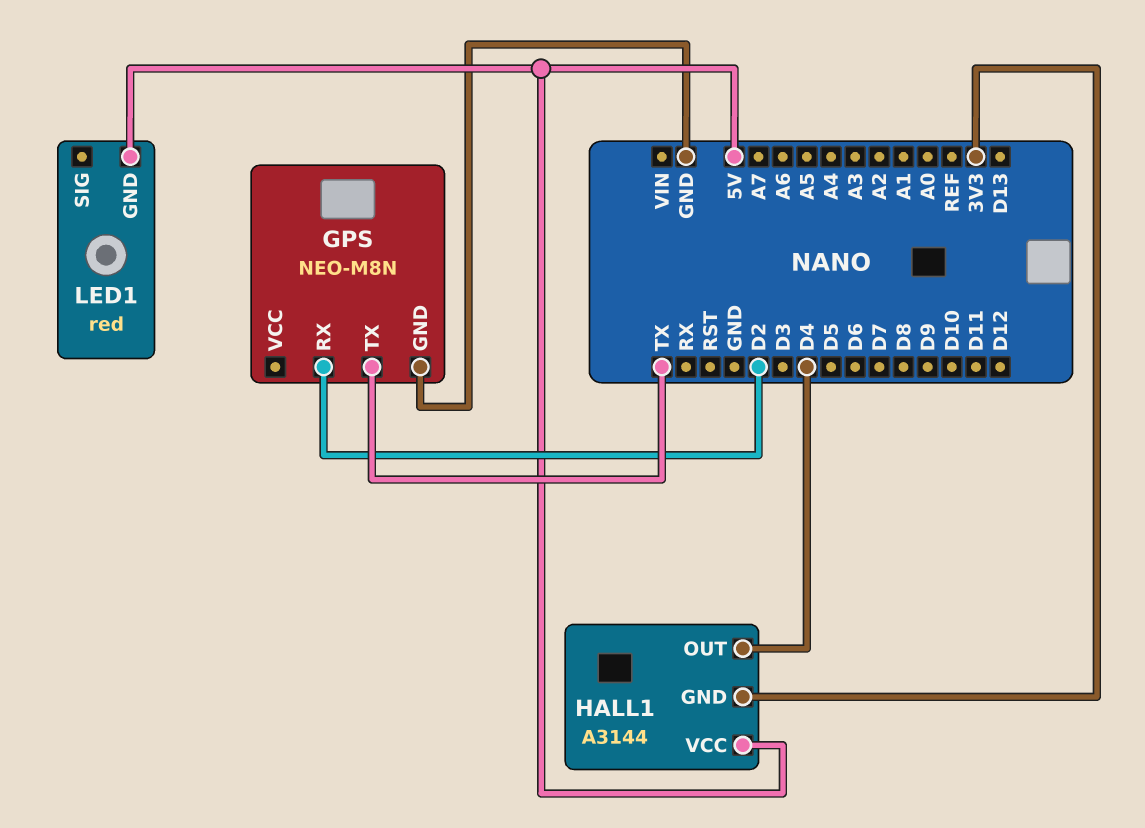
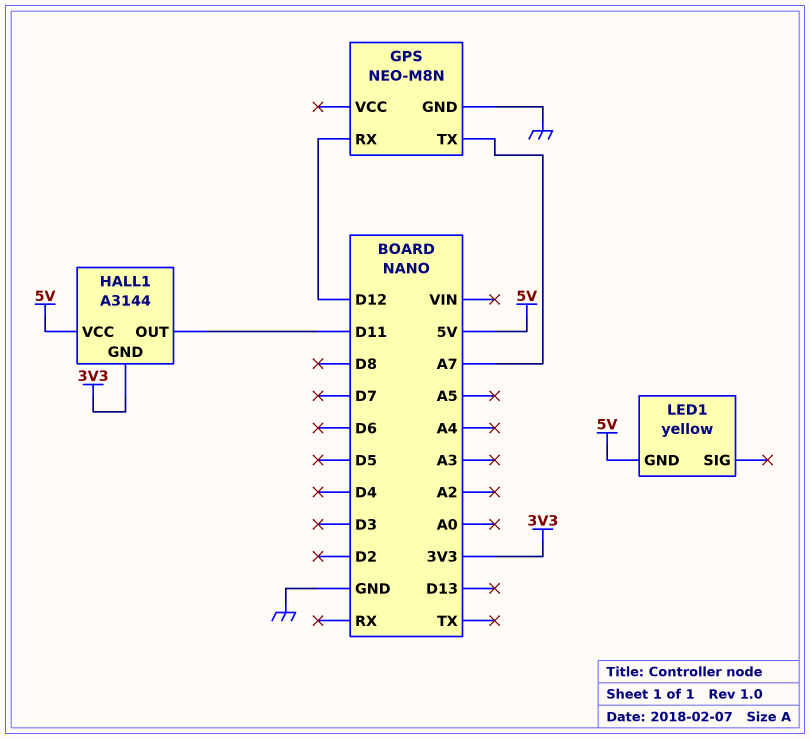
GPS pin RX: D2 -> D12
GPS pin TX: TX -> A7
HALL1 pin OUT: D4 -> D11
LED1: red -> yellow

